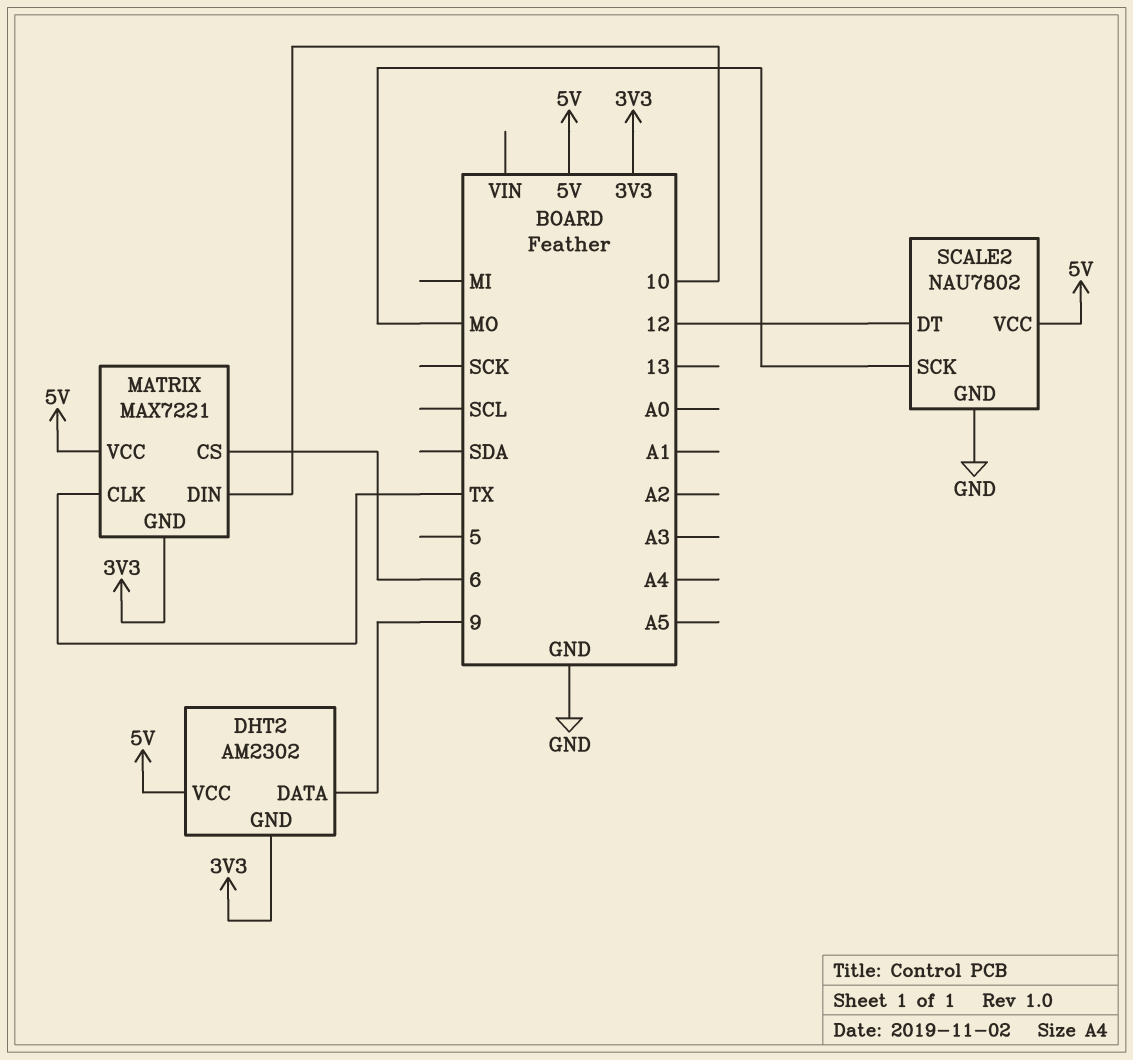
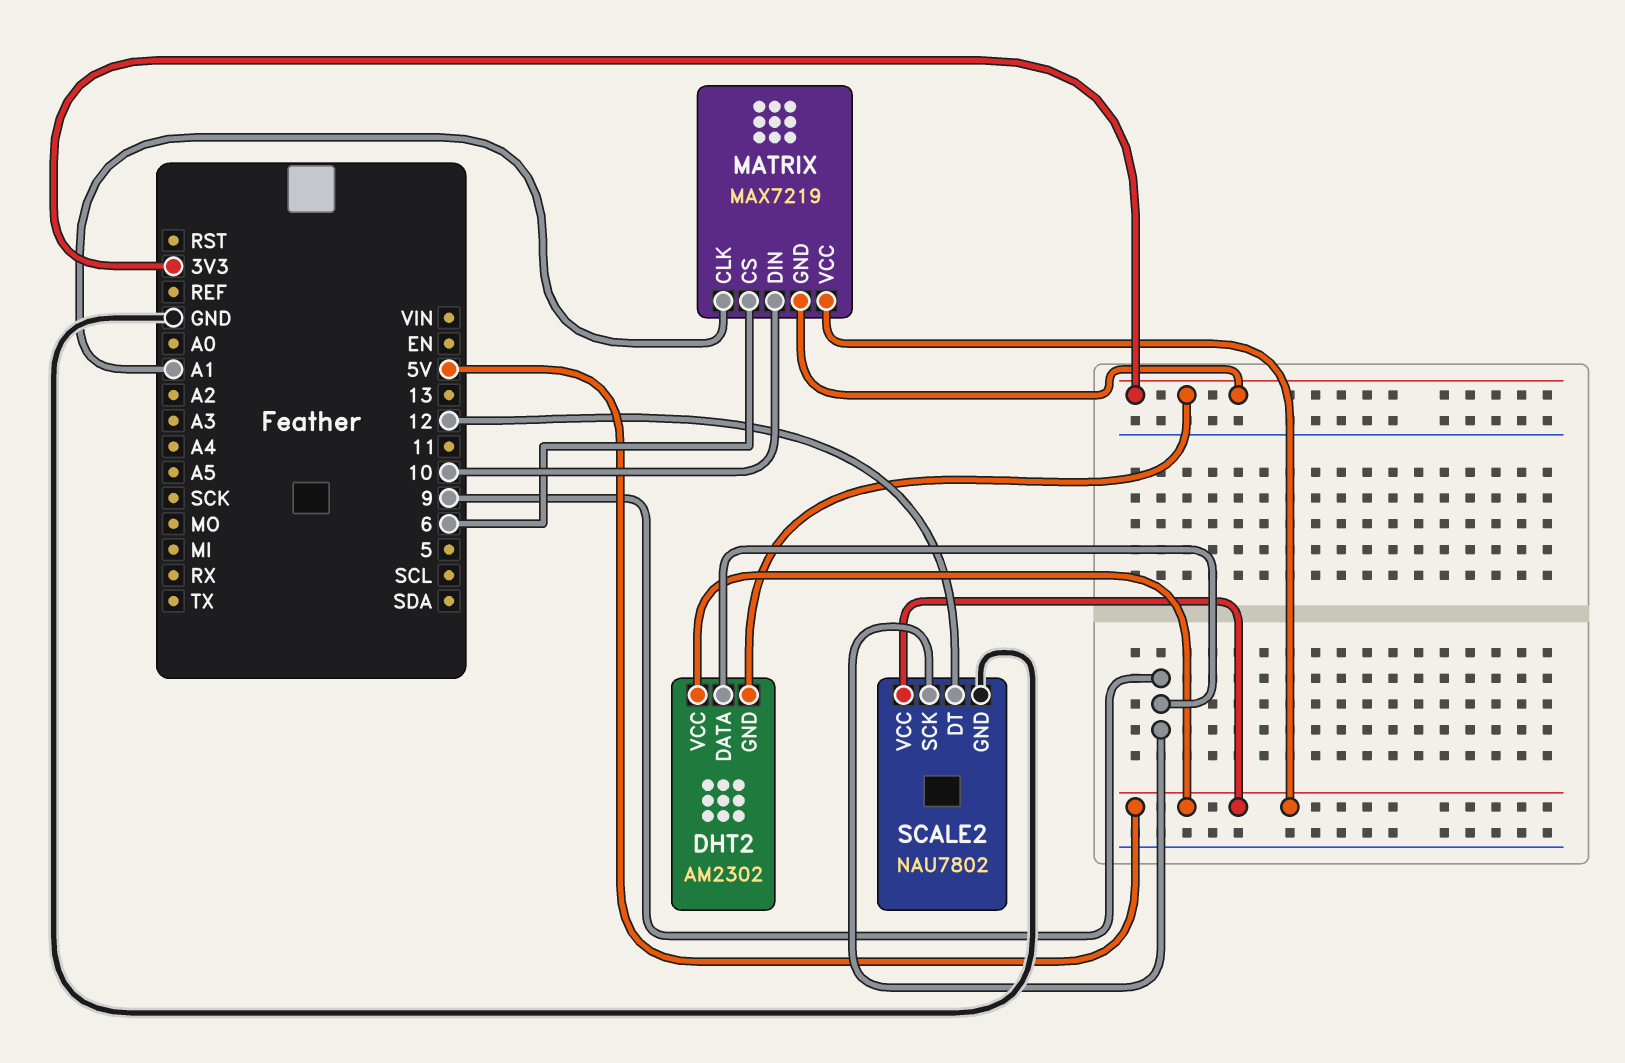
MATRIX: MAX7221 -> MAX7219
MATRIX pin CLK: TX -> A1
SCALE2 pin SCK: MO -> 9

